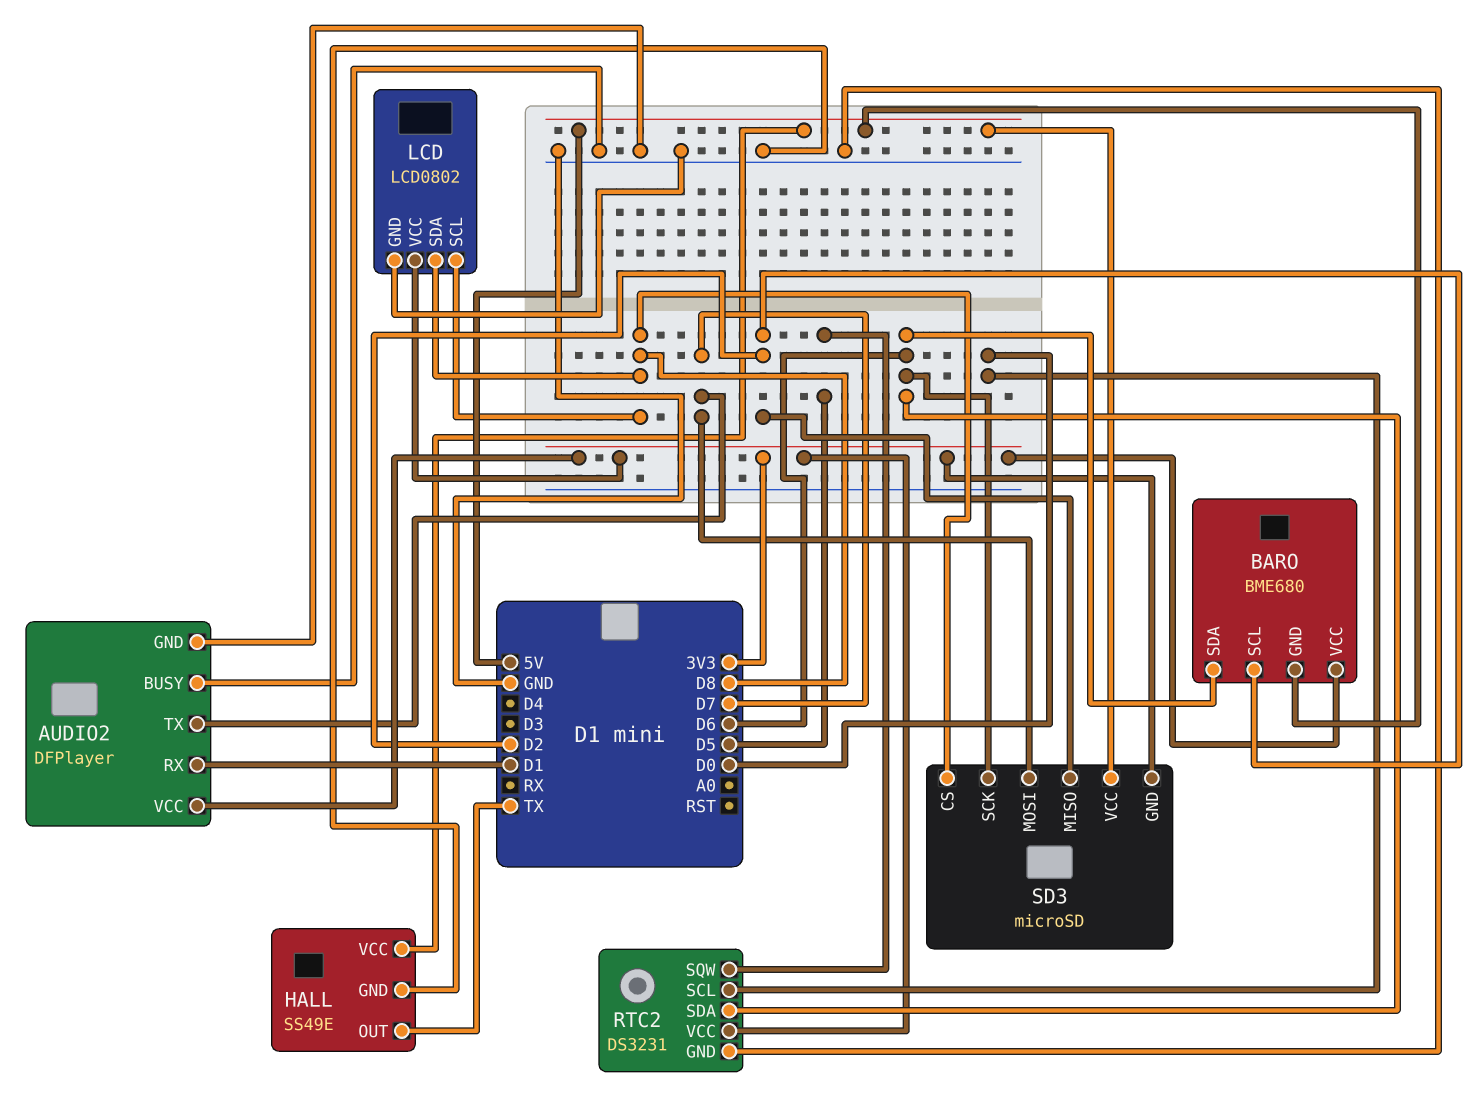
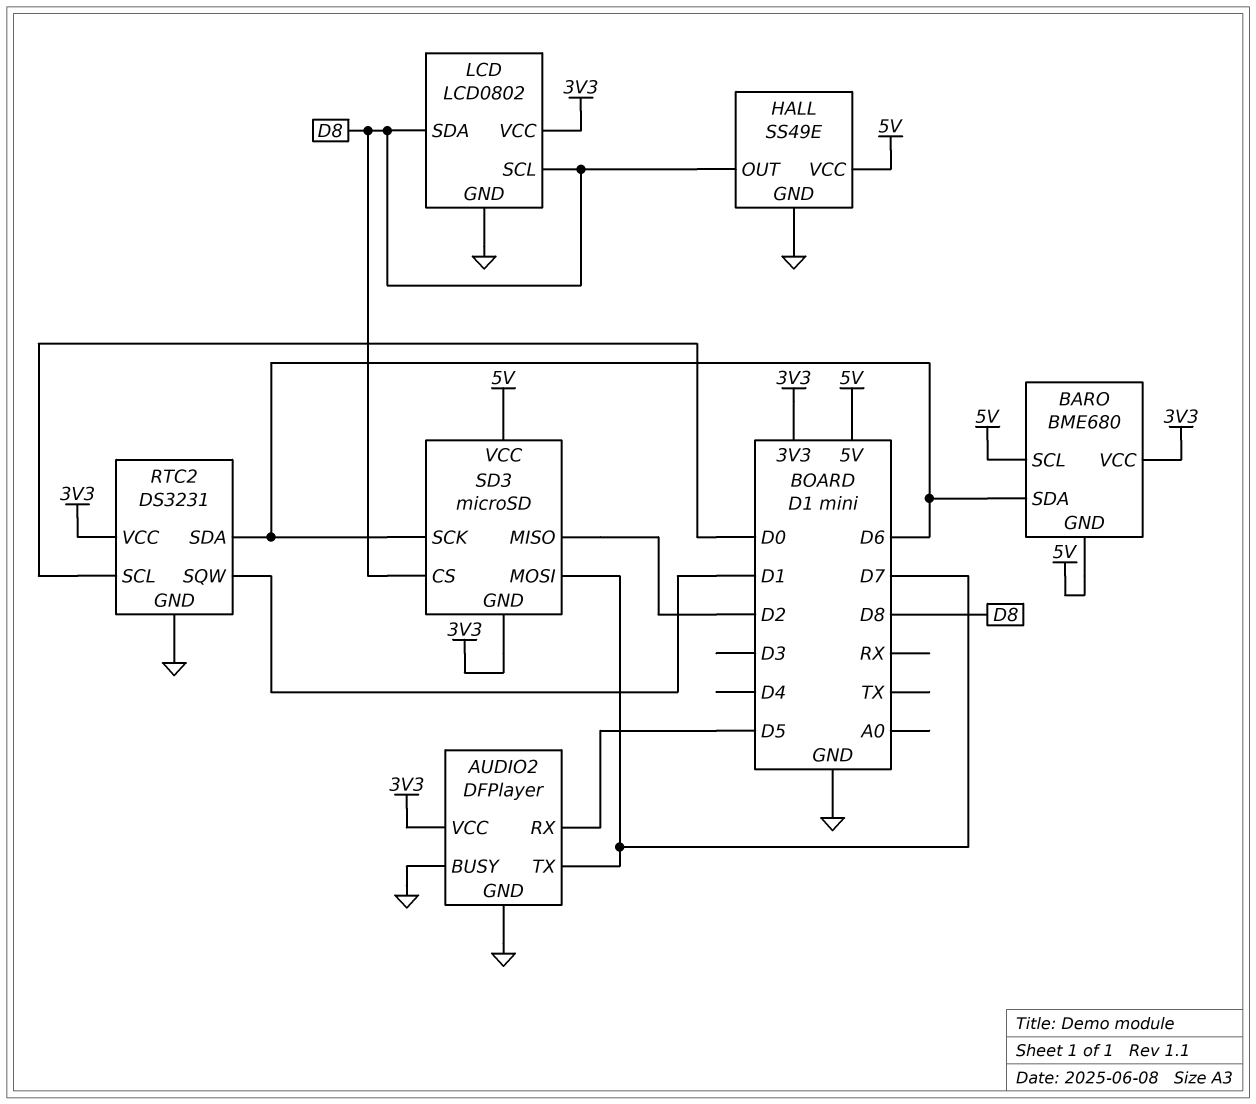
AUDIO2 pin RX: D1 -> D5
BARO pin SCL: D2 -> 5V
HALL pin OUT: TX -> D8
RTC2 pin SQW: D5 -> D1

